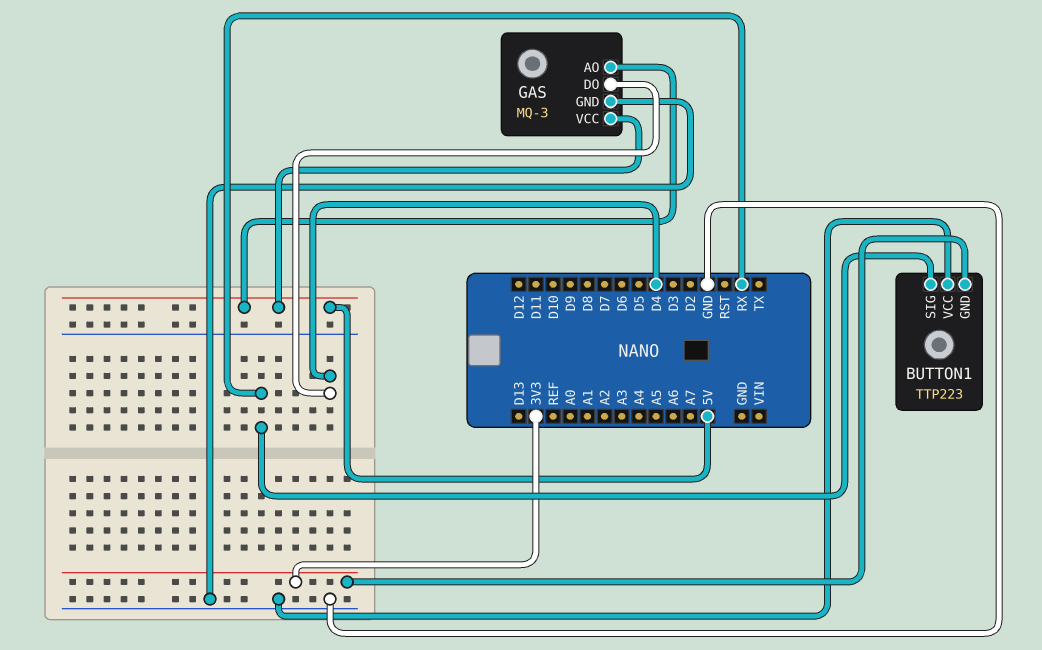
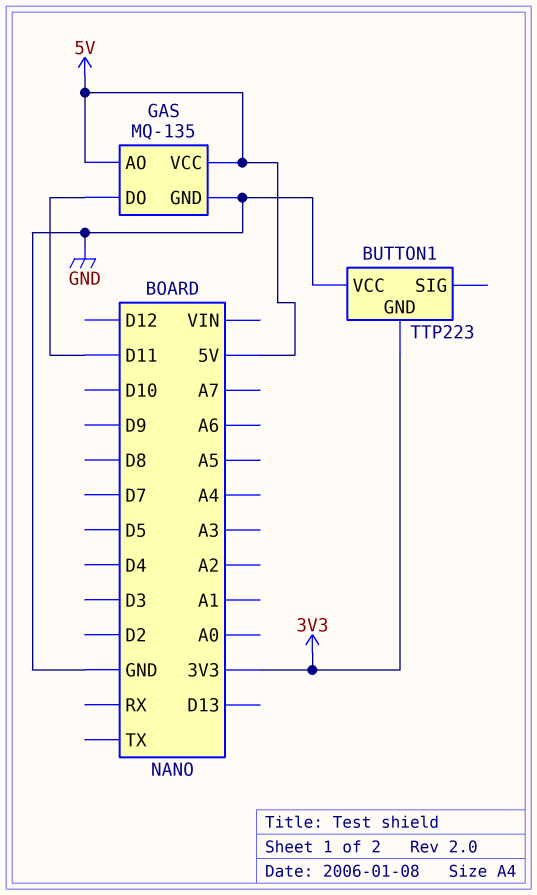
BUTTON1 pin SIG: RX -> none
GAS: MQ-3 -> MQ-135
GAS pin DO: D4 -> D11

